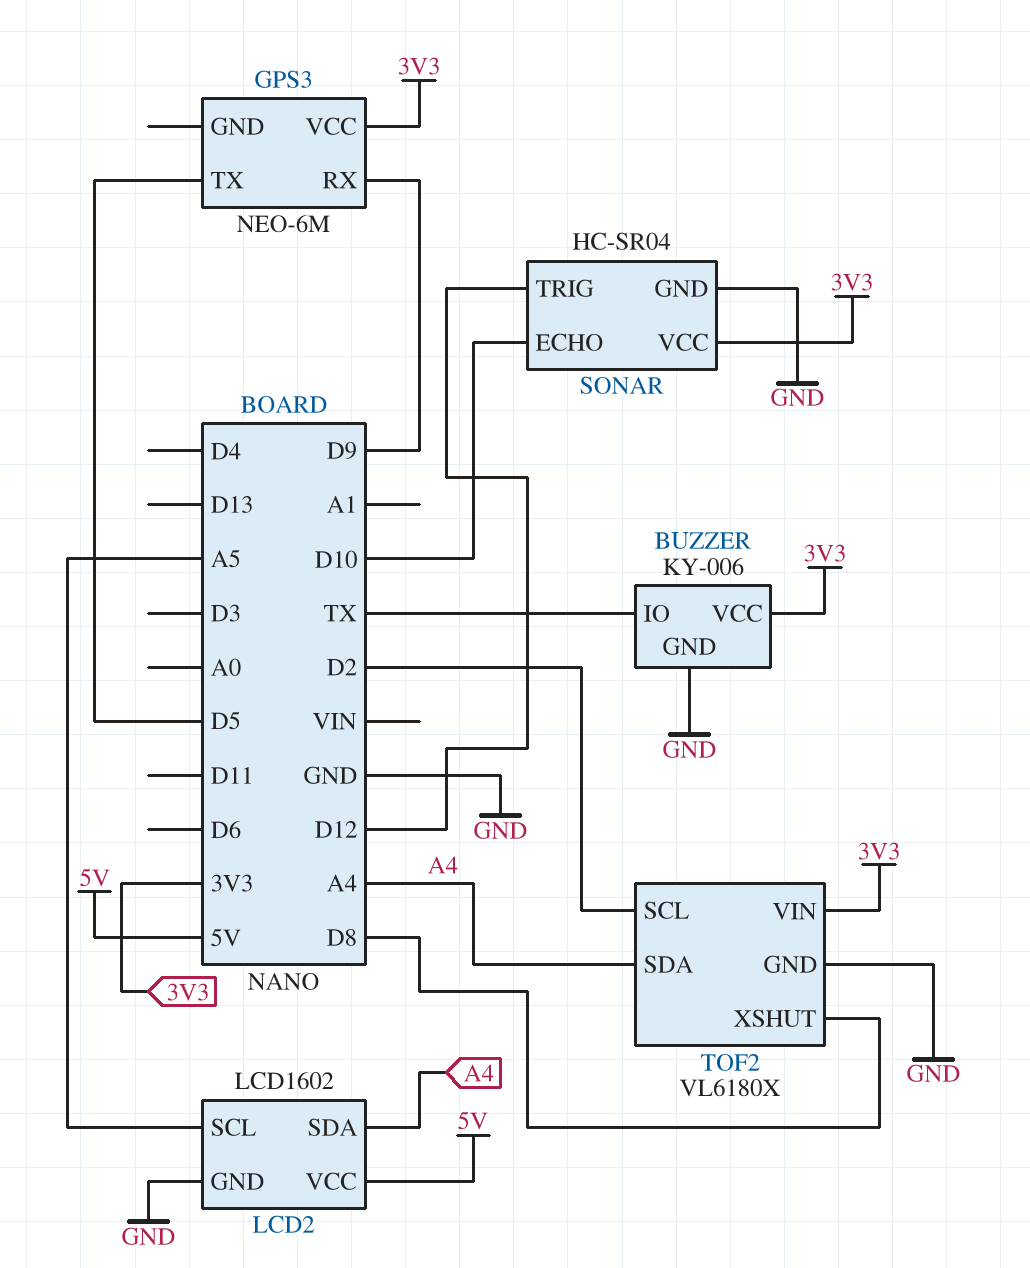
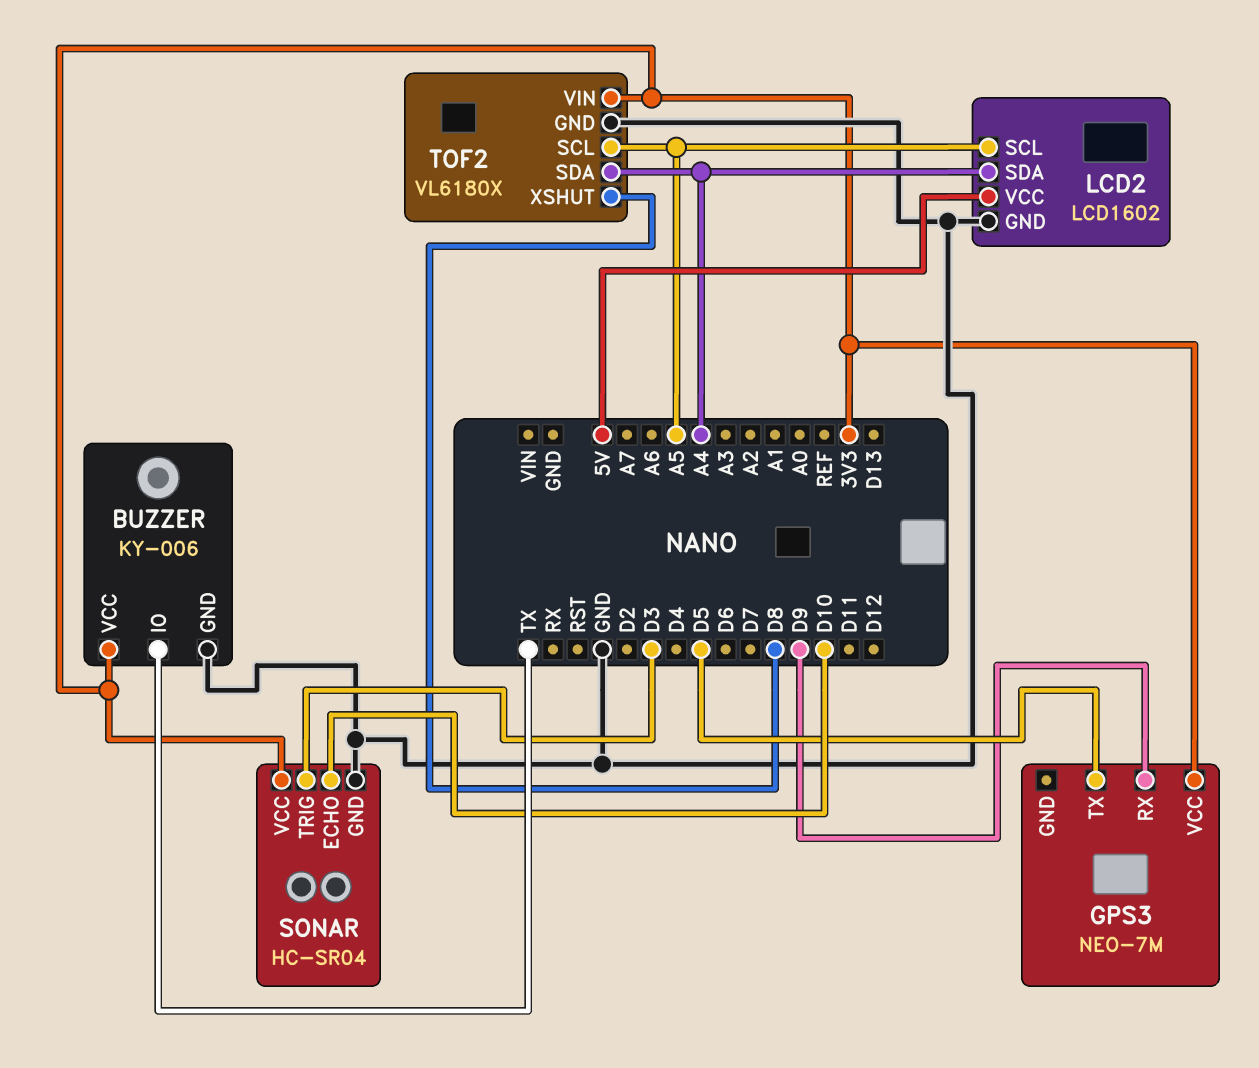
GPS3: NEO-6M -> NEO-7M
SONAR pin TRIG: D12 -> D3
TOF2 pin SCL: D2 -> A5

